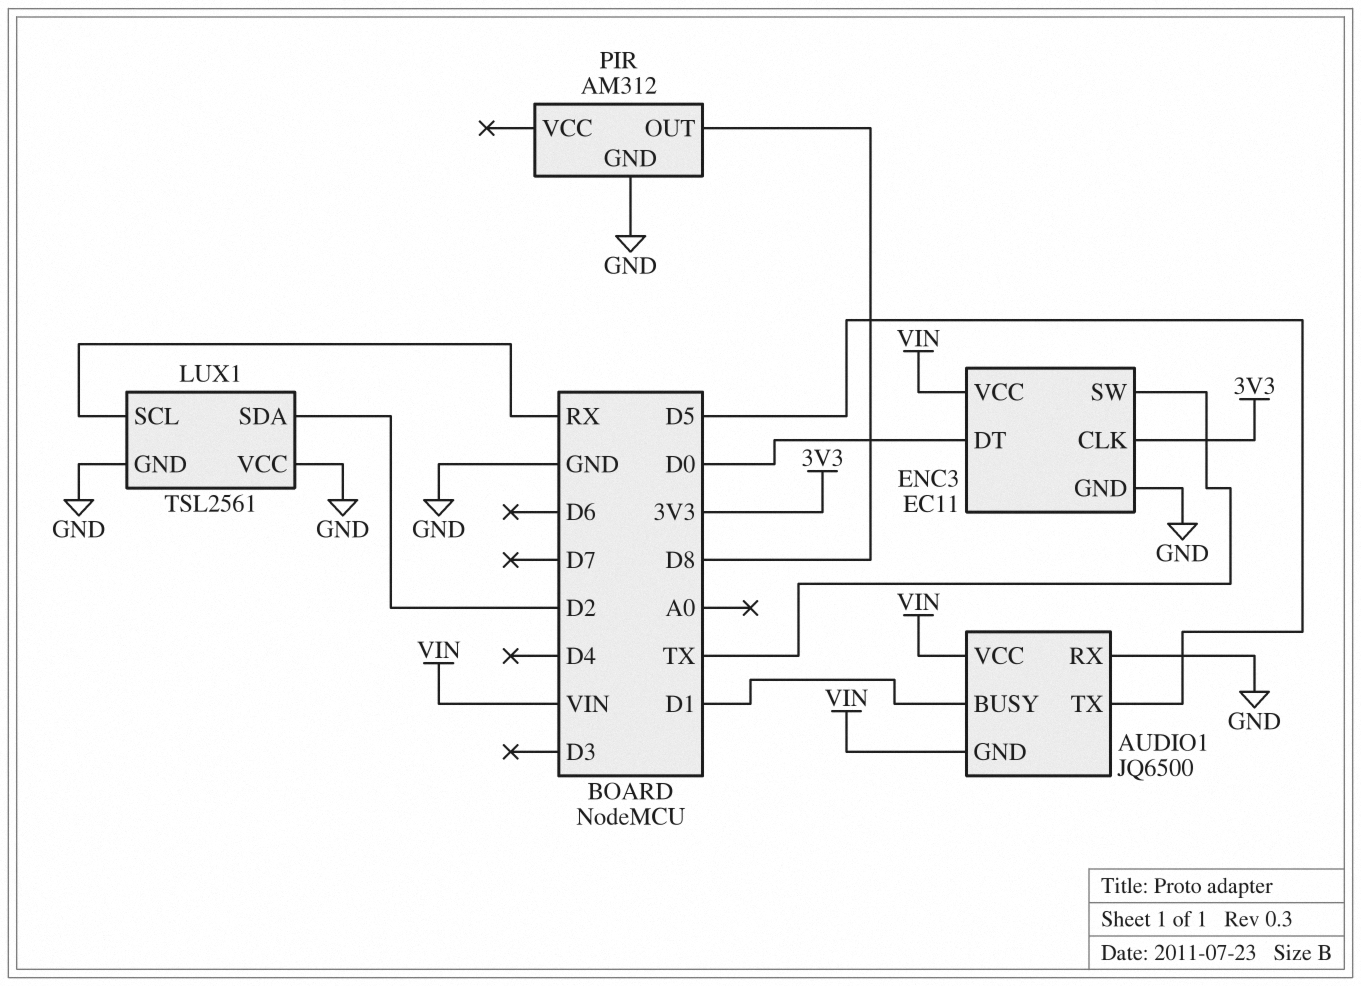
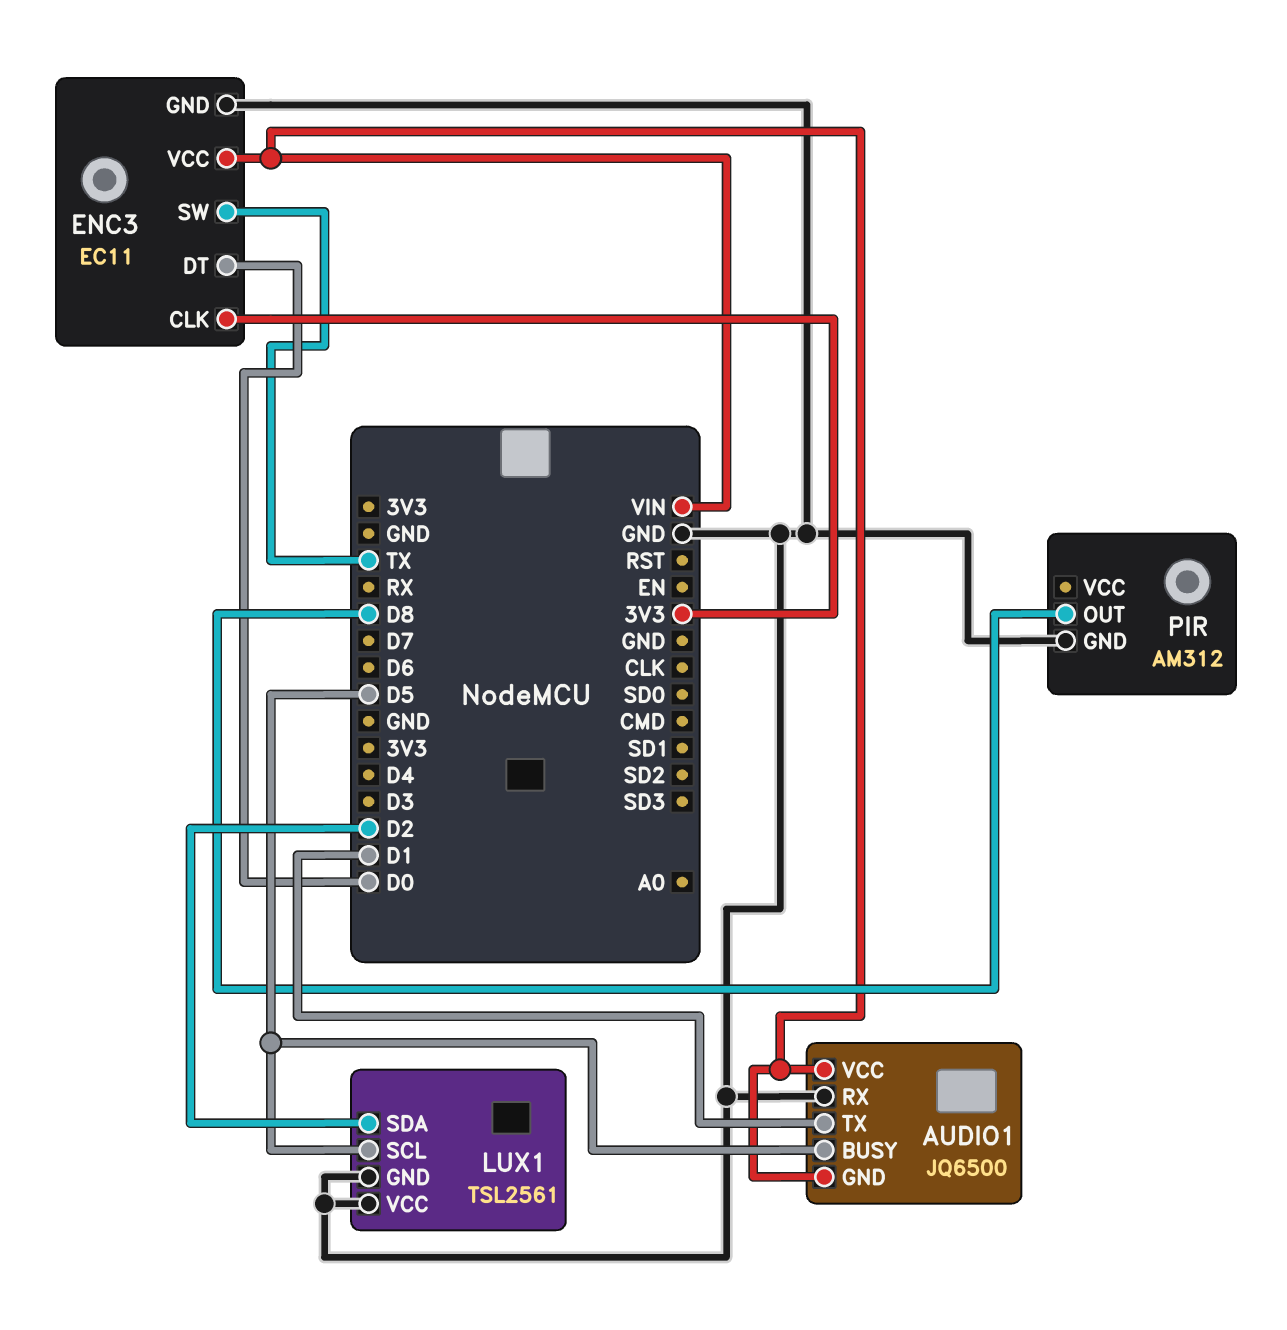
AUDIO1 pin BUSY: D1 -> D5
AUDIO1 pin TX: D5 -> D1
LUX1 pin SCL: RX -> D5

